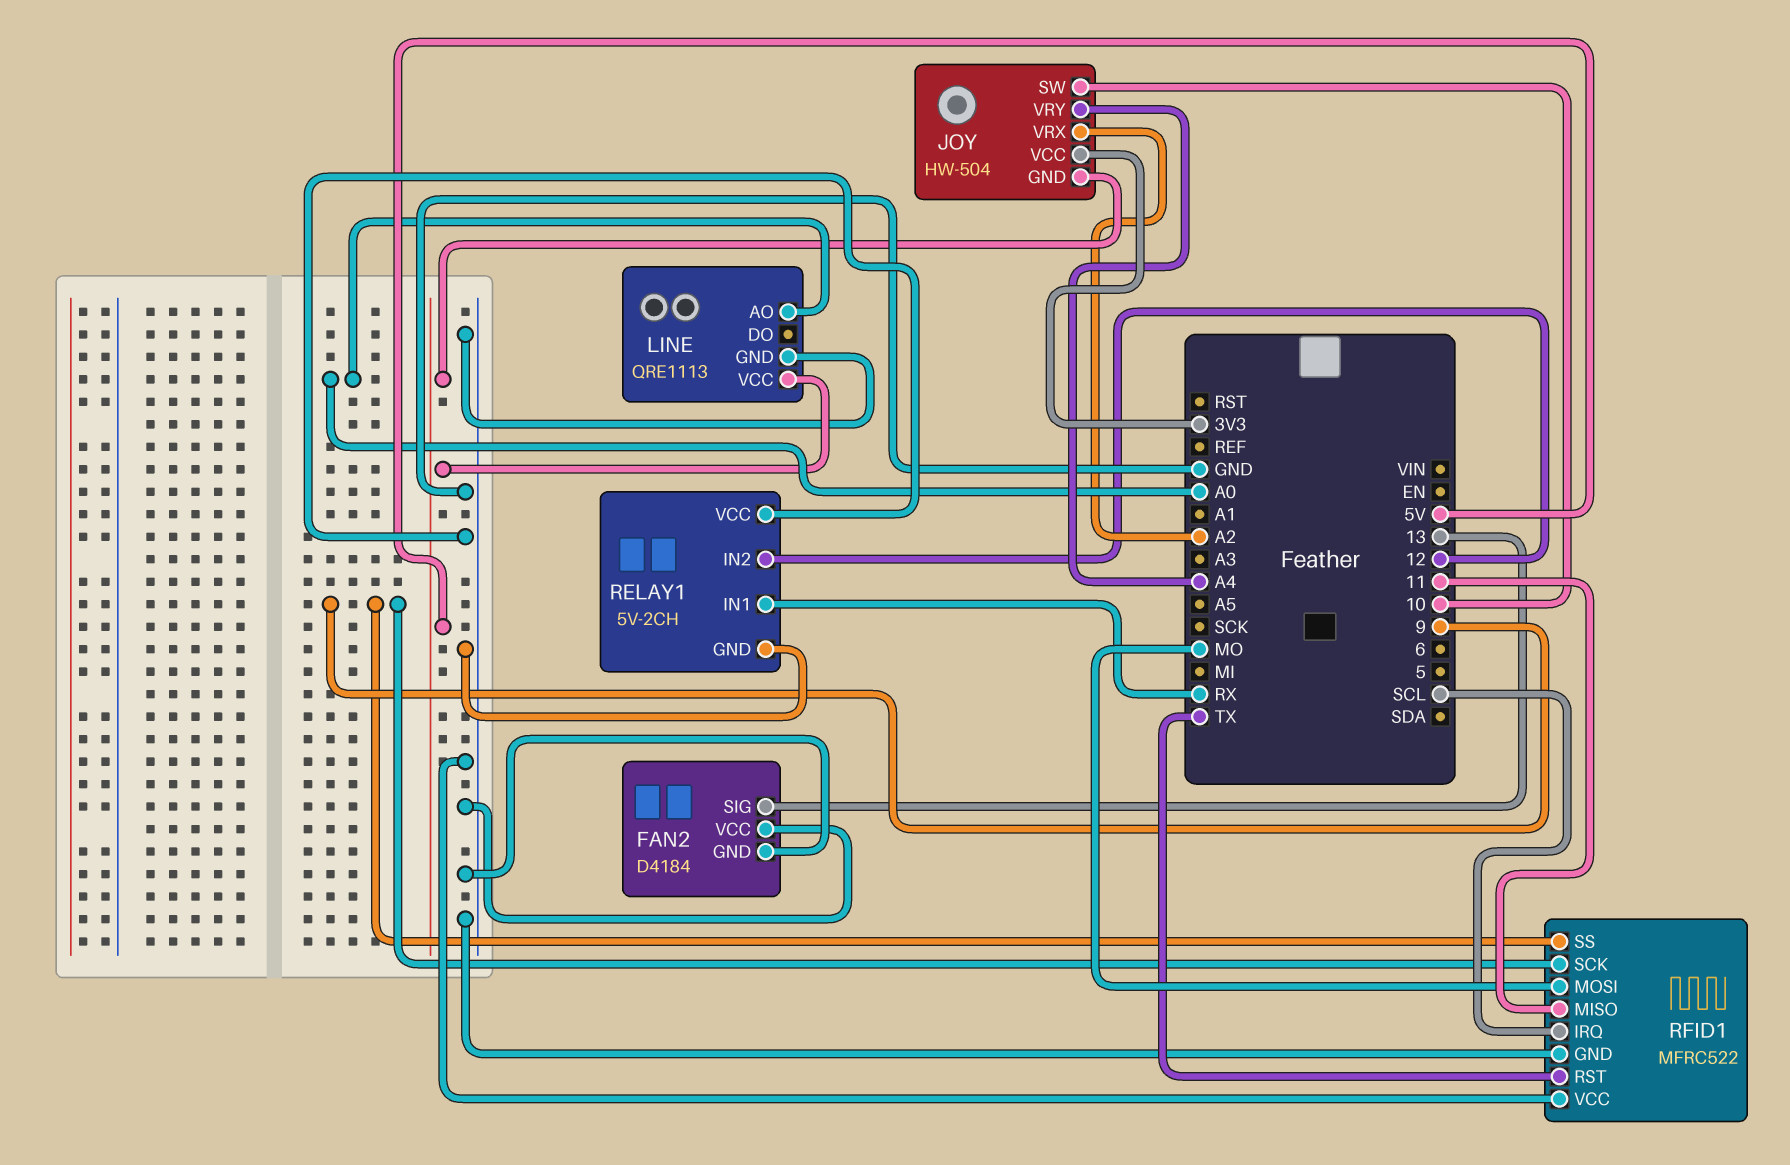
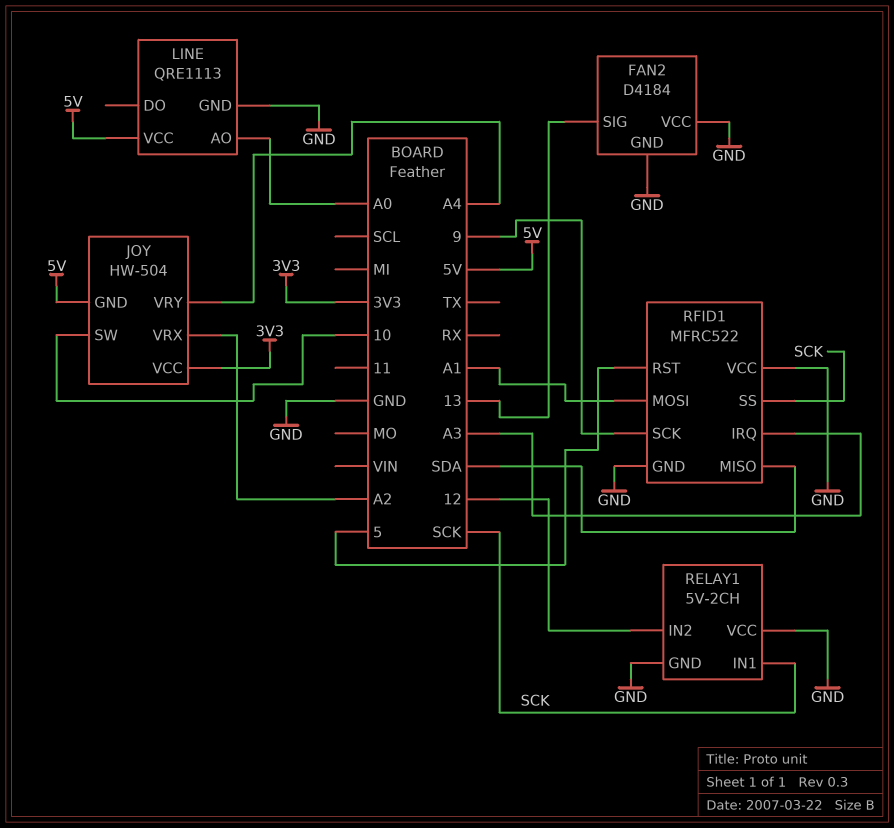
RELAY1 pin IN1: RX -> SCK
RFID1 pin IRQ: SCL -> A3
RFID1 pin MISO: 11 -> SDA
RFID1 pin MOSI: MO -> A1
RFID1 pin RST: TX -> 5
RFID1 pin SS: 9 -> SCK

